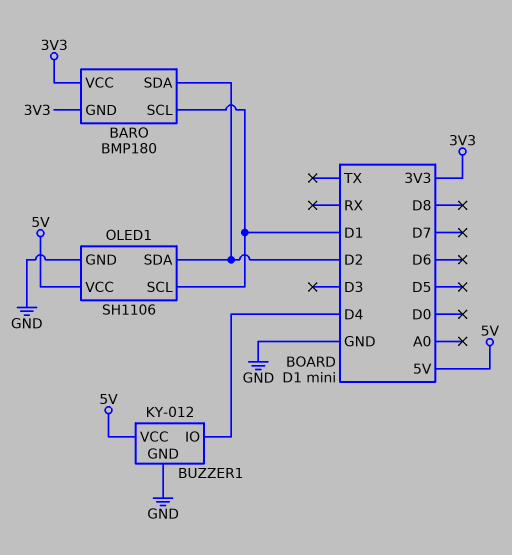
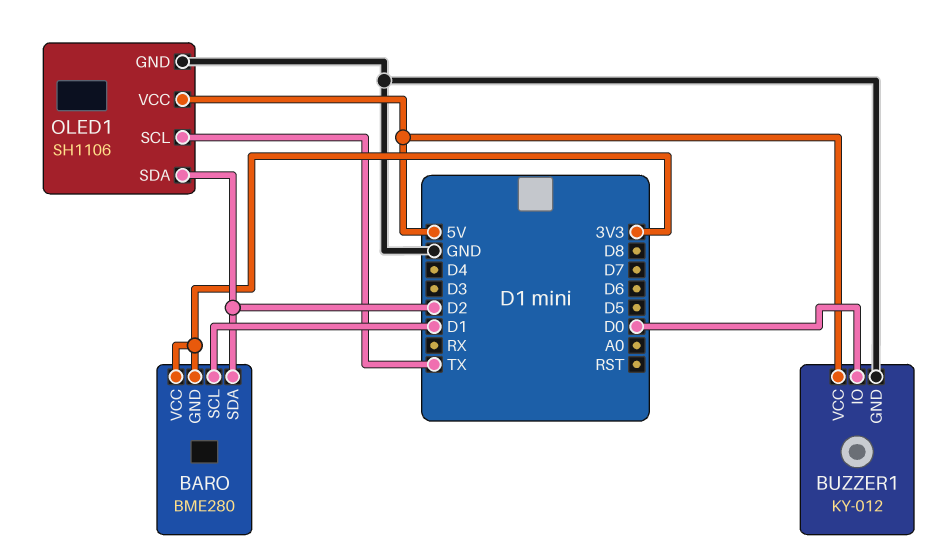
BARO: BMP180 -> BME280
BUZZER1 pin IO: D4 -> D0
OLED1 pin SCL: D1 -> TX

